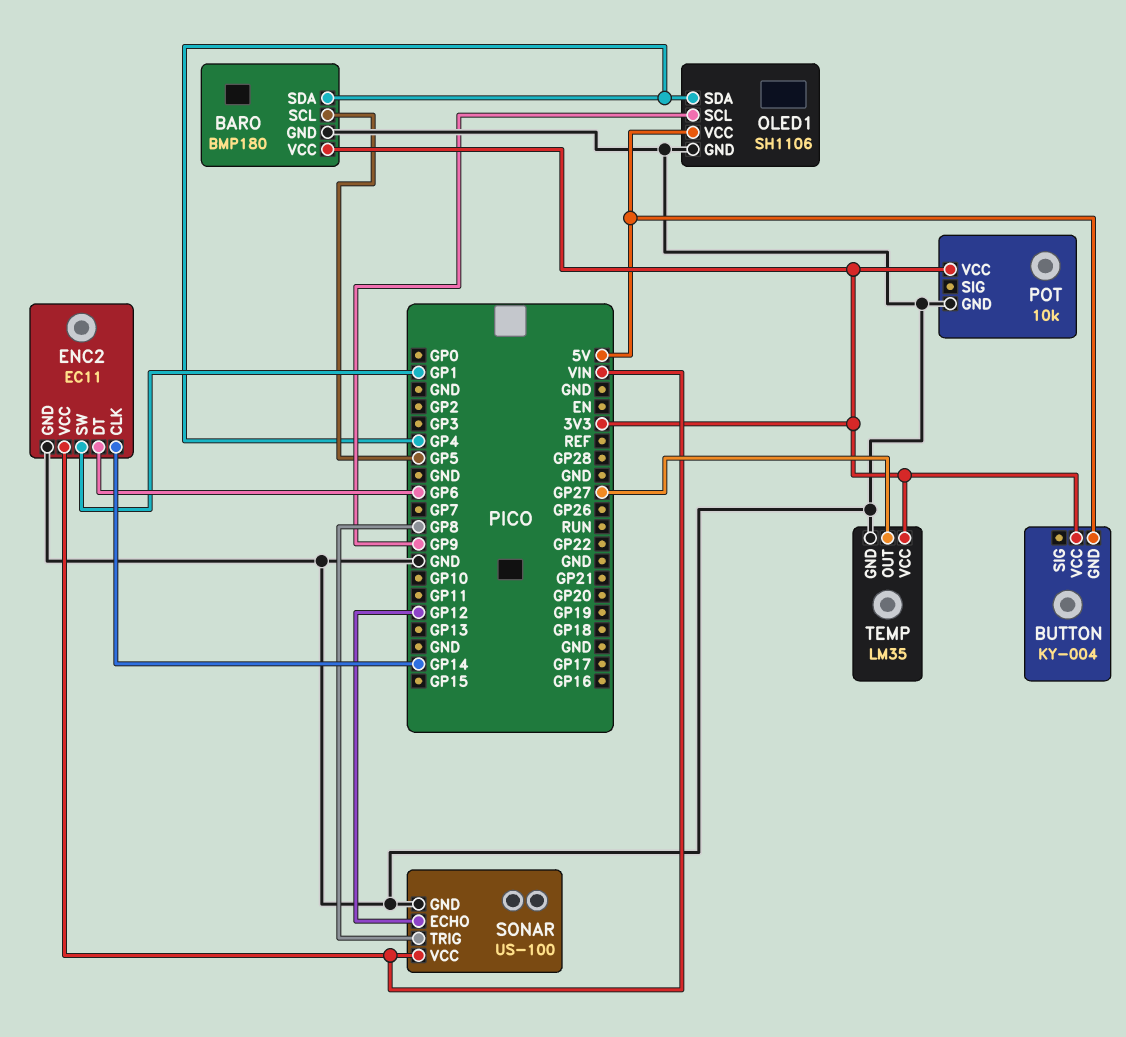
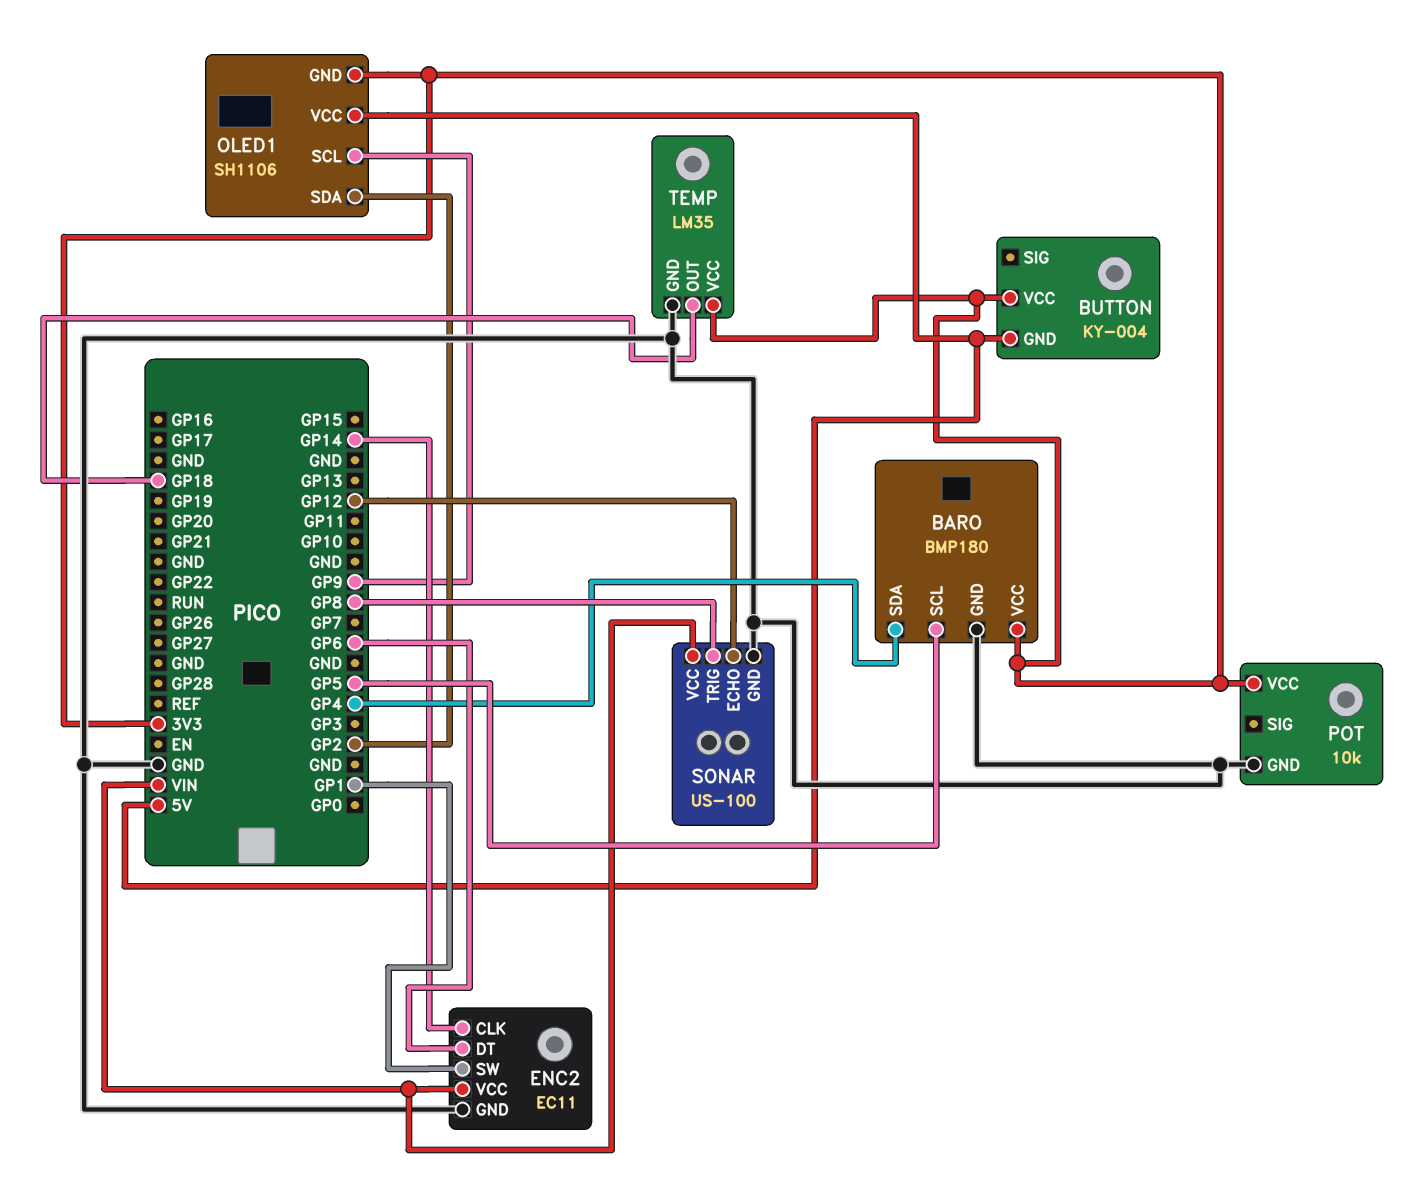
OLED1 pin GND: GND -> 3V3
OLED1 pin SDA: GP4 -> GP2
TEMP pin OUT: GP27 -> GP18

